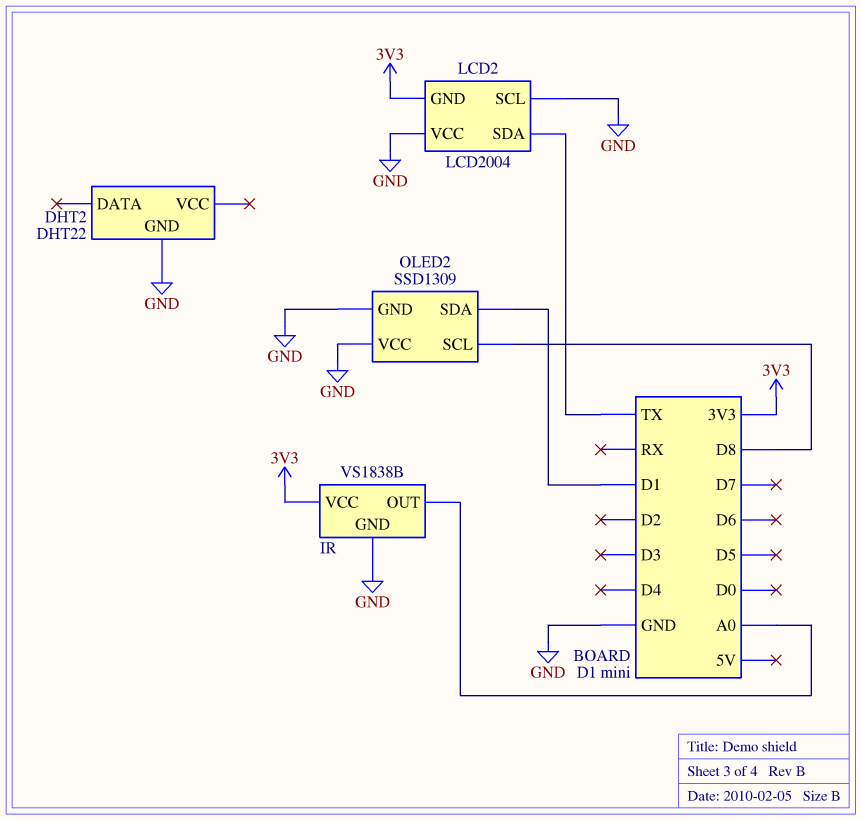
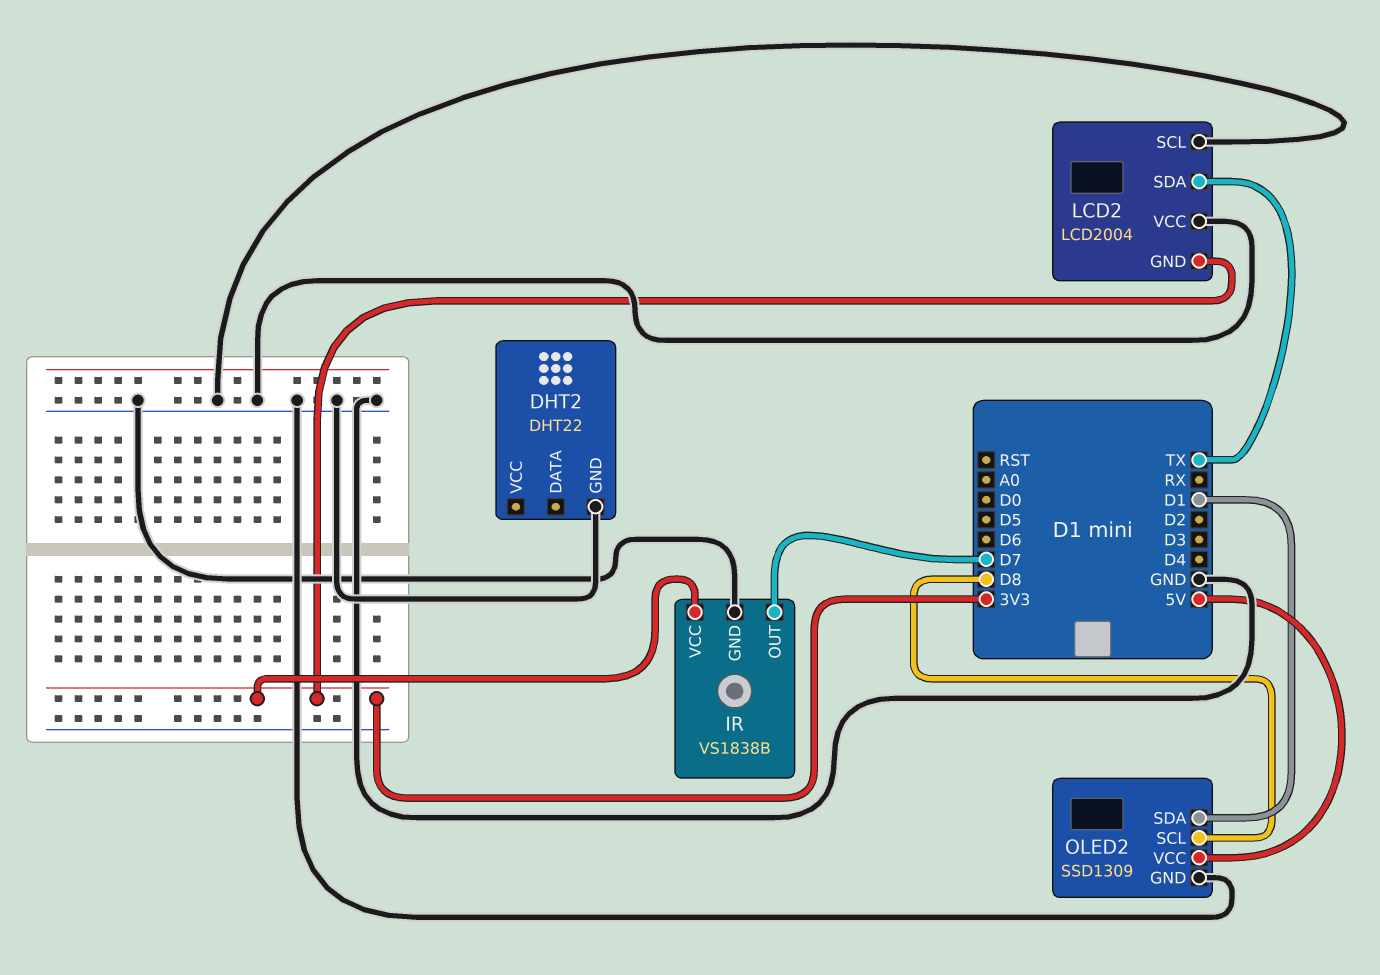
IR pin OUT: A0 -> D7
OLED2 pin VCC: GND -> 5V

